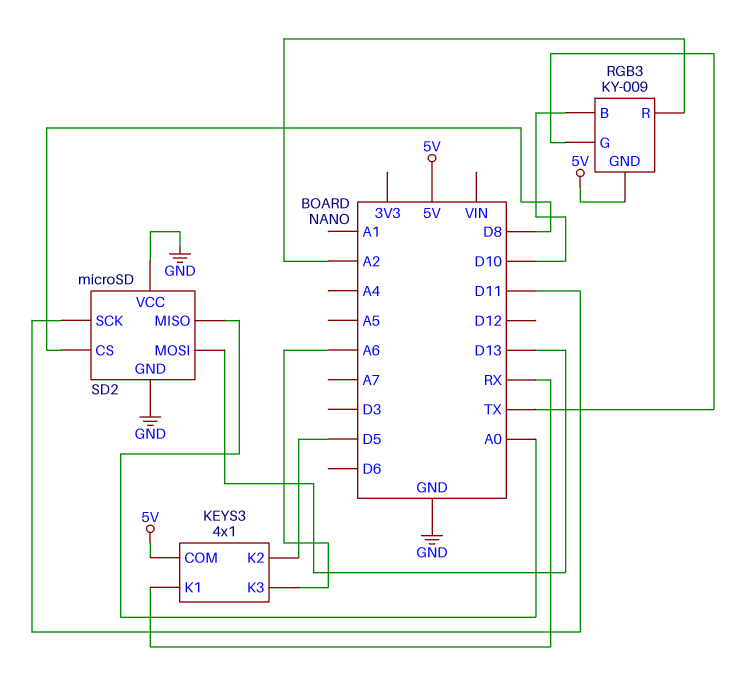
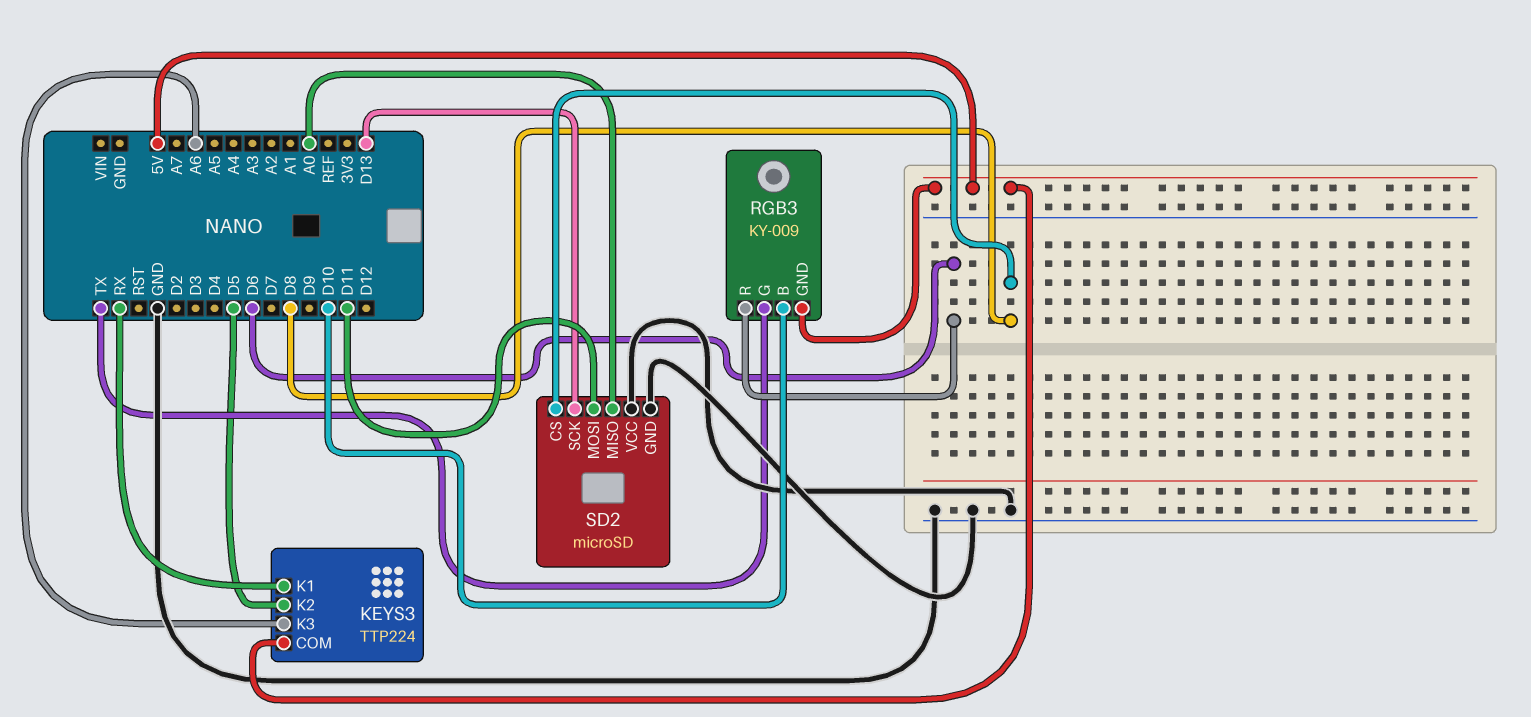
KEYS3: 4x1 -> TTP224
RGB3 pin R: A2 -> D6
SD2 pin MOSI: D13 -> D11
SD2 pin SCK: D11 -> D13

